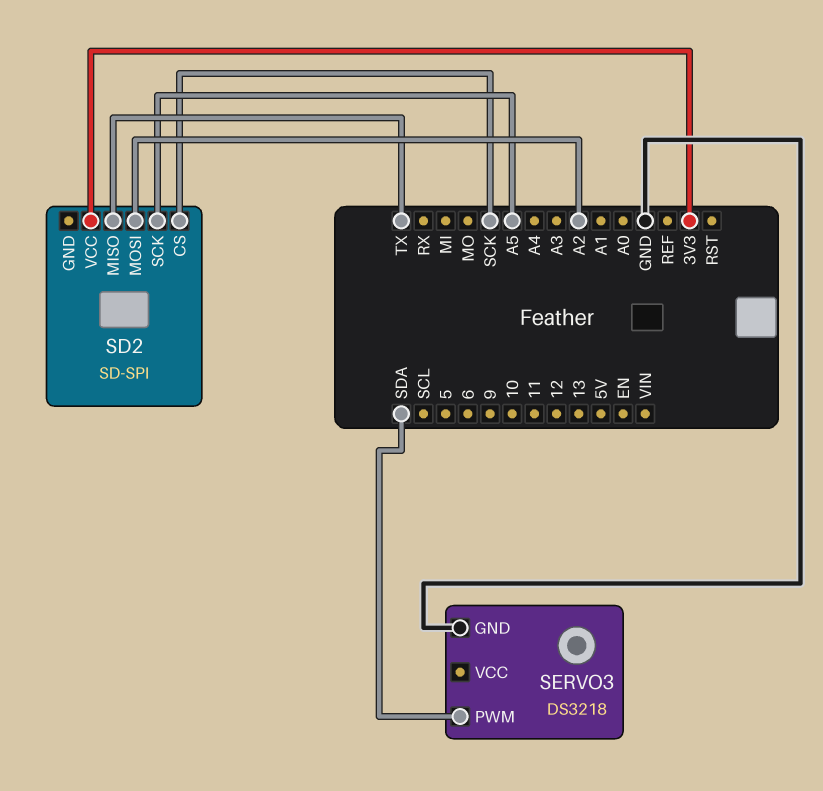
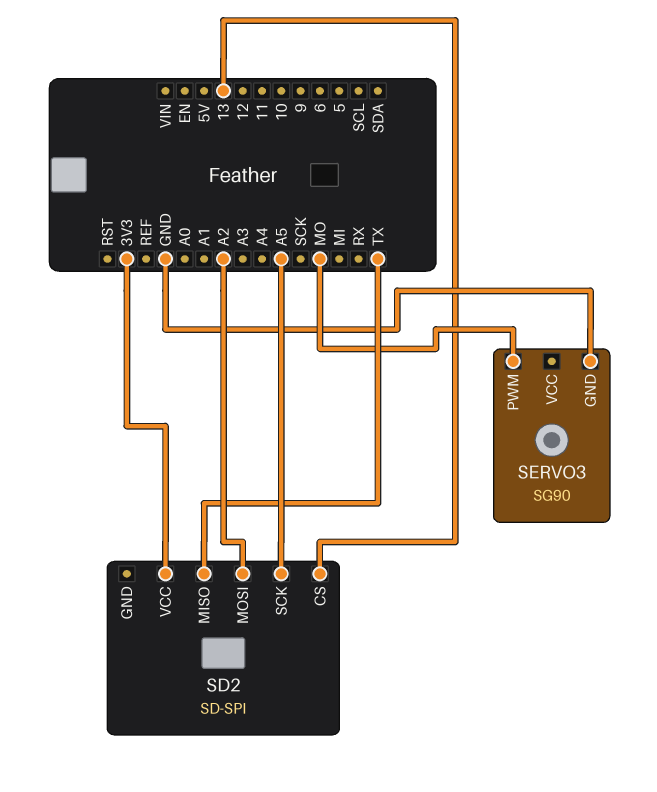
SD2 pin CS: SCK -> 13
SERVO3: DS3218 -> SG90
SERVO3 pin PWM: SDA -> MO

